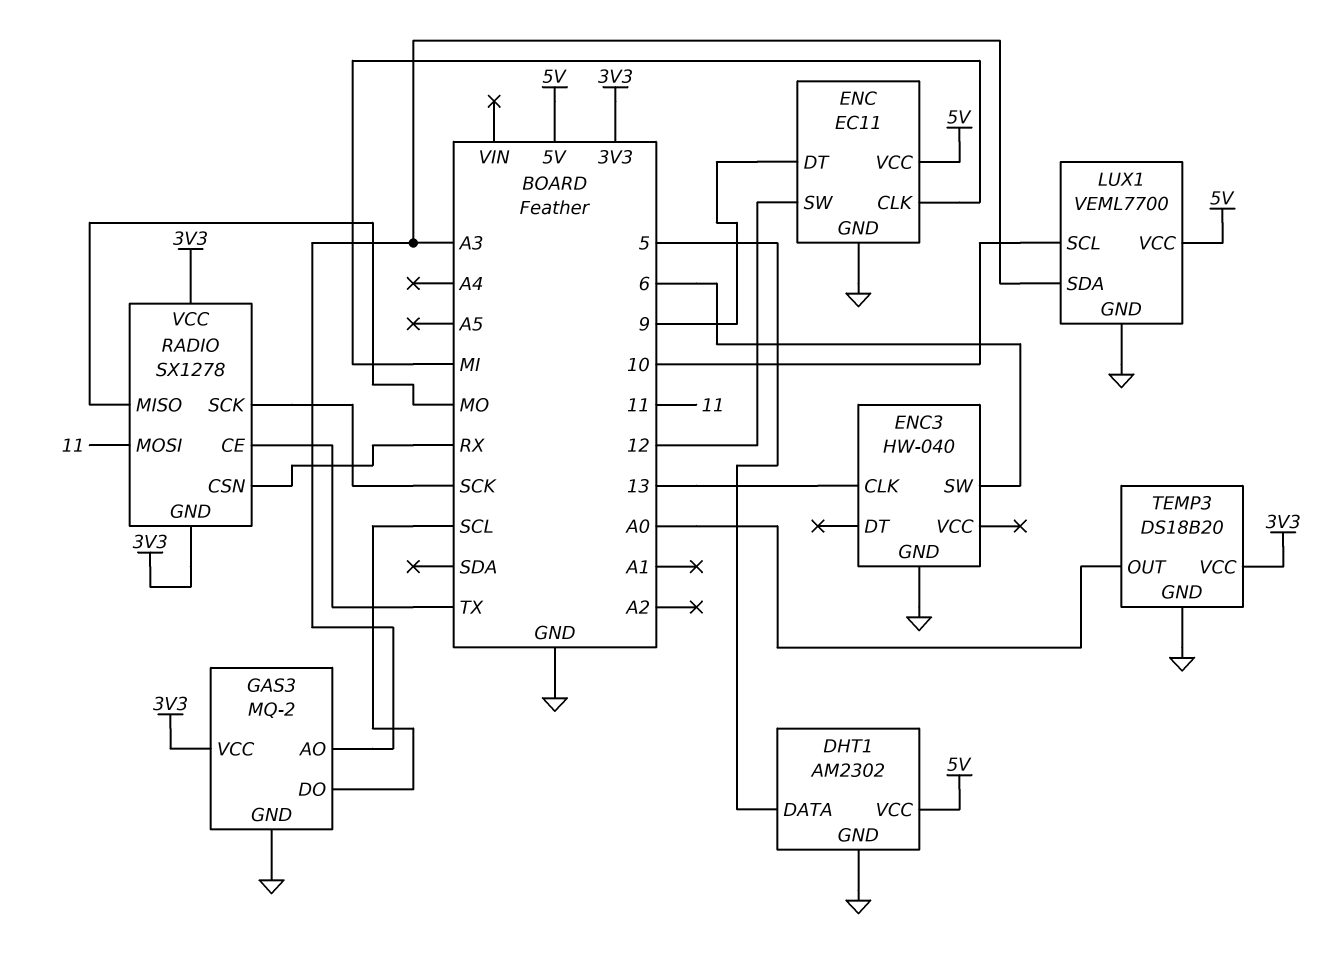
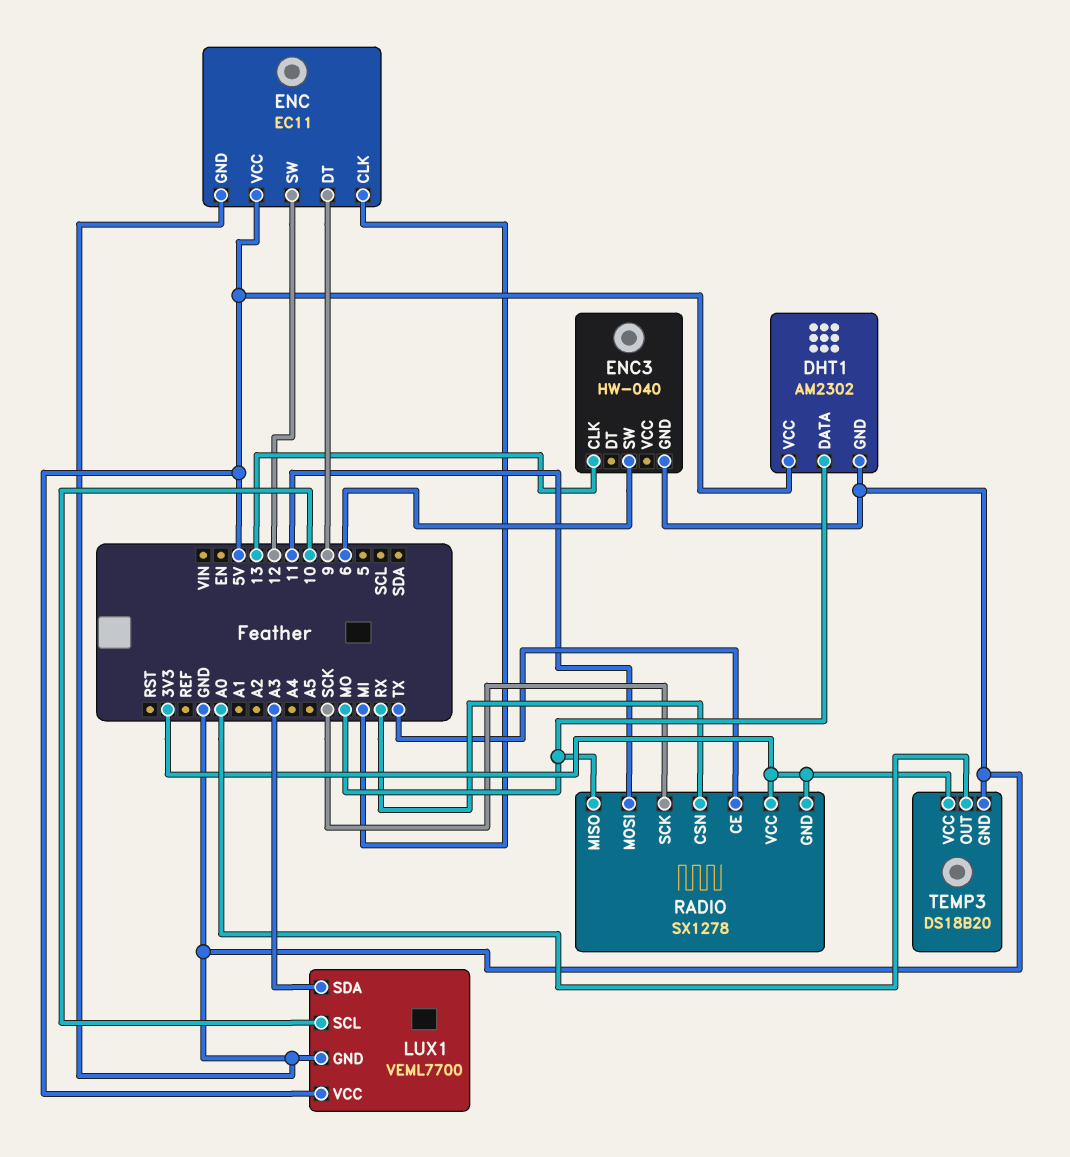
DHT1 pin DATA: 5 -> MO
GAS3: MQ-2 -> none
GAS3 pin AO: A3 -> none
GAS3 pin DO: SCL -> none
GAS3 pin GND: GND -> none
GAS3 pin VCC: 3V3 -> none

